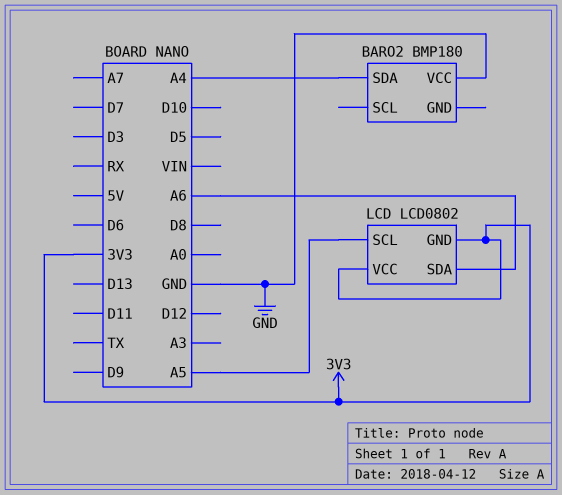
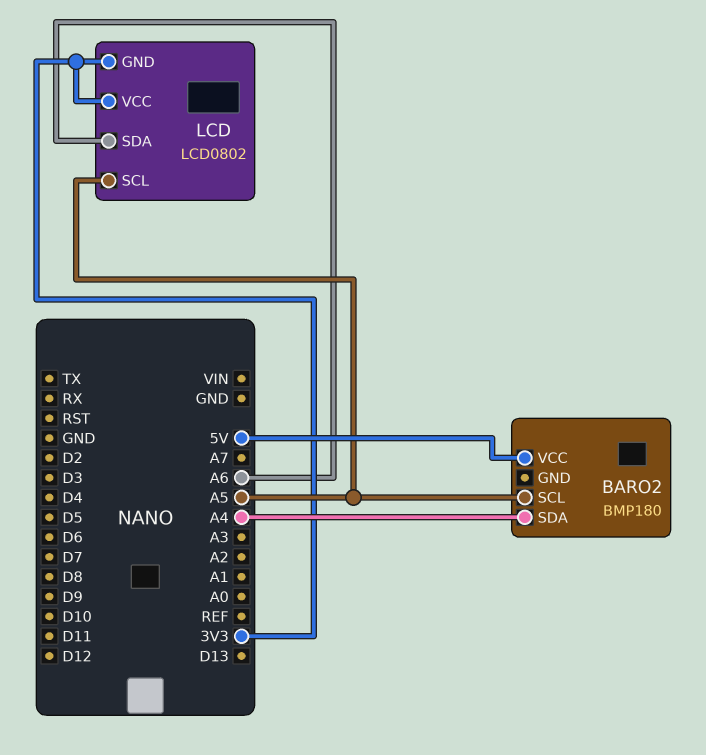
BARO2 pin SCL: none -> A5
BARO2 pin VCC: GND -> 5V

